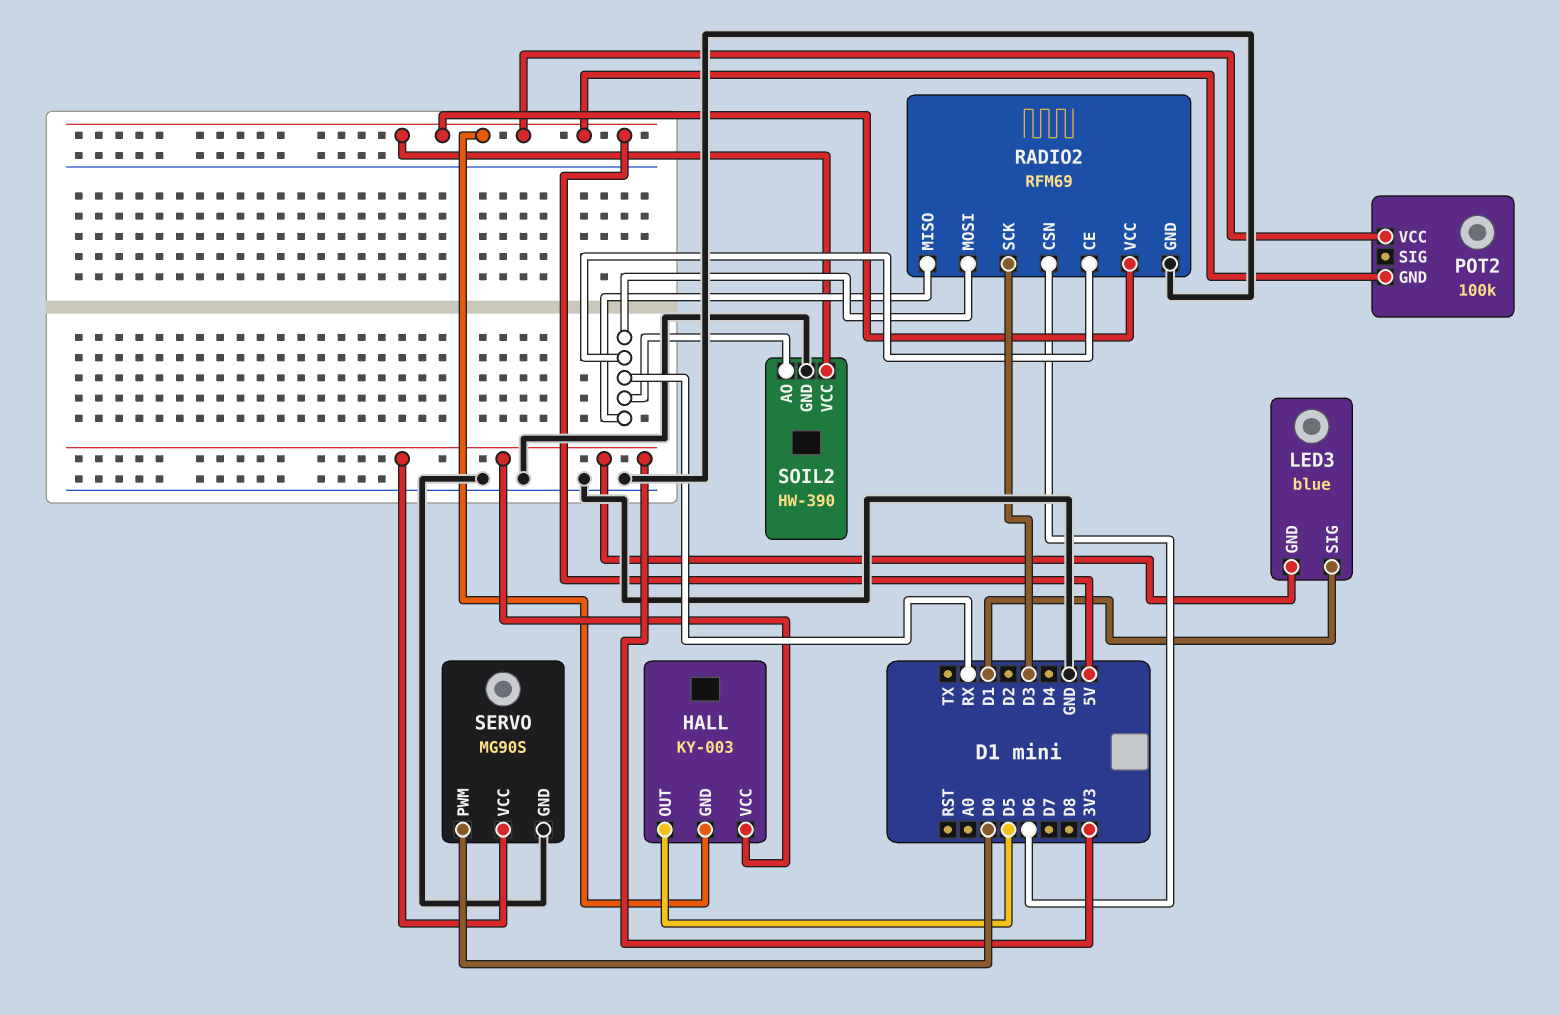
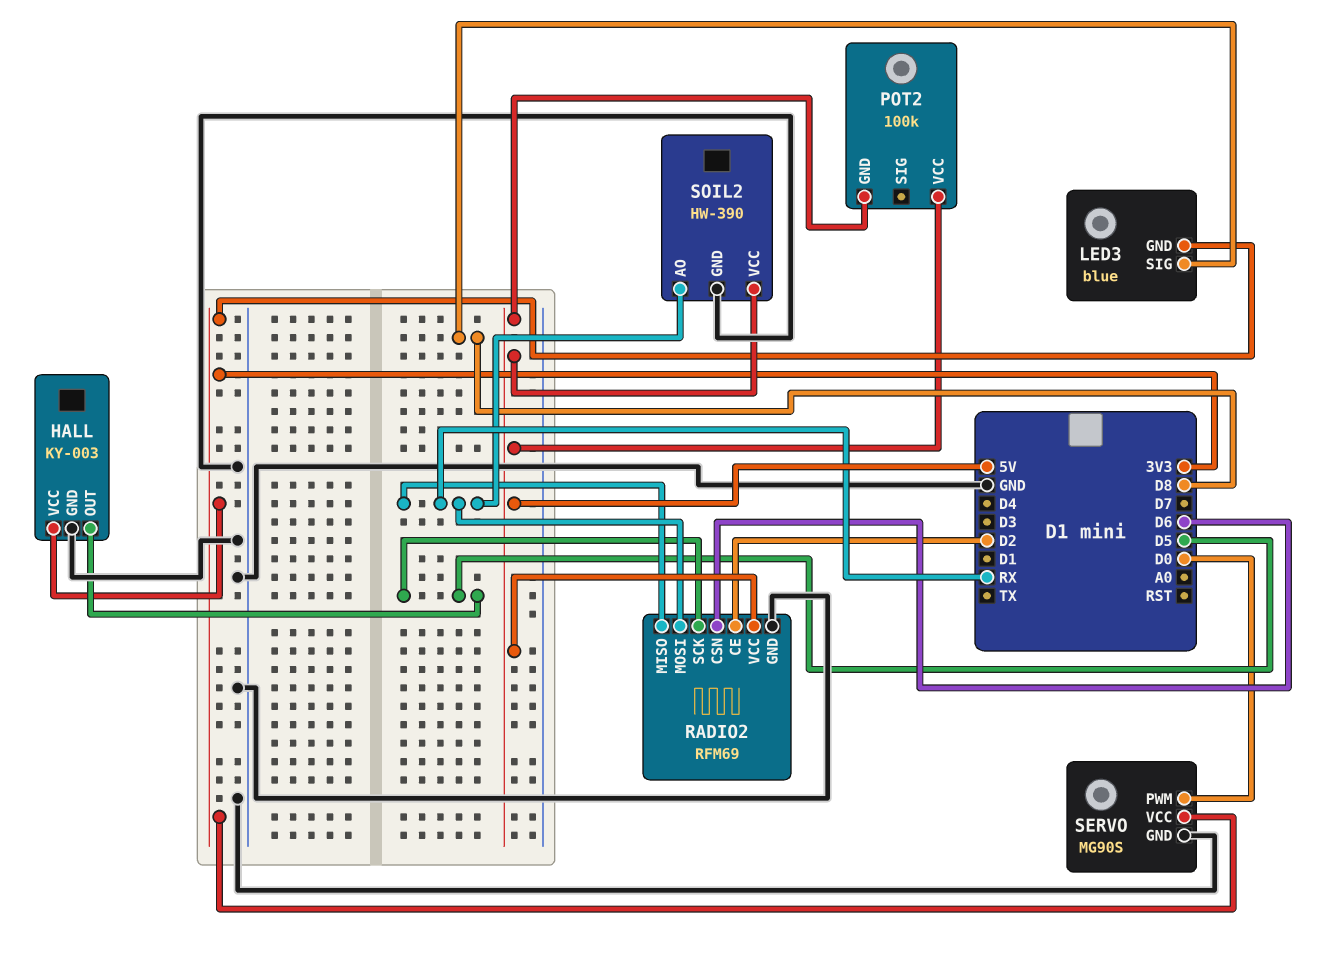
HALL pin GND: 5V -> GND
LED3 pin SIG: D1 -> D8
RADIO2 pin CE: RX -> D2
RADIO2 pin SCK: D3 -> D5

